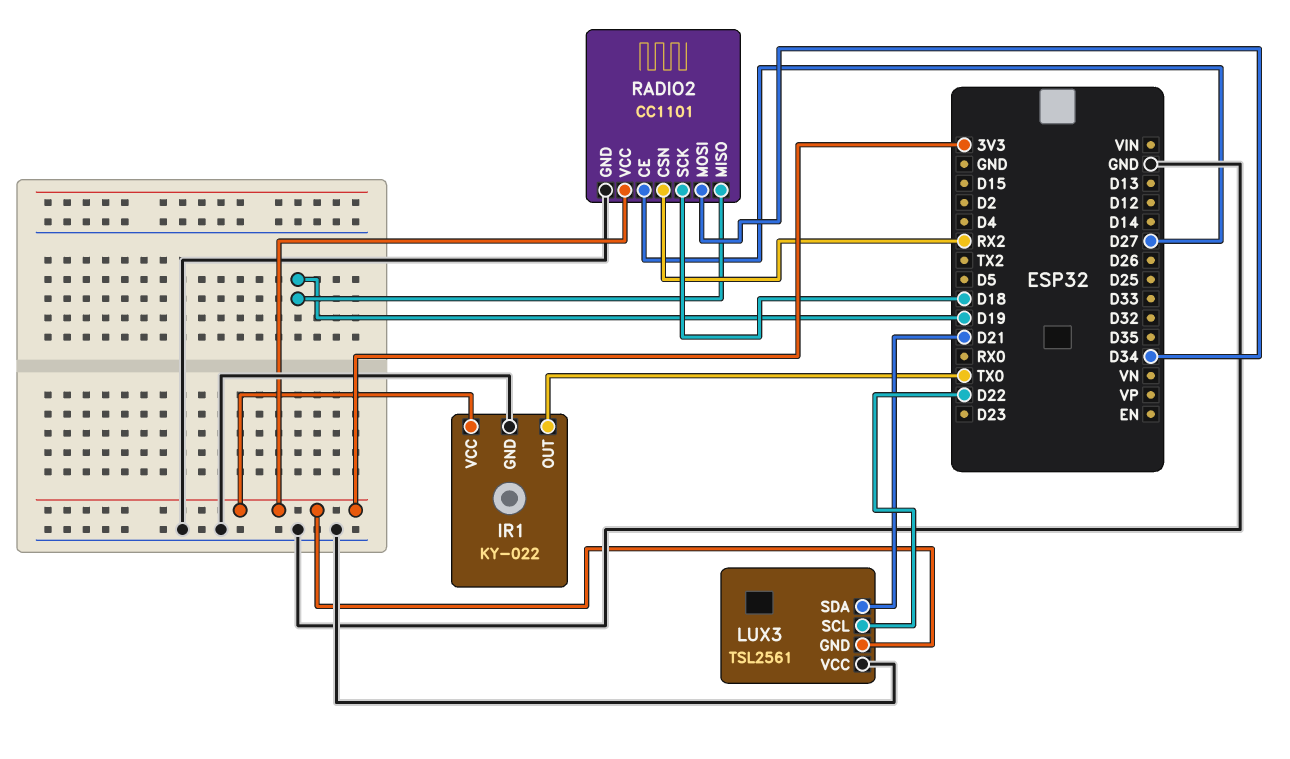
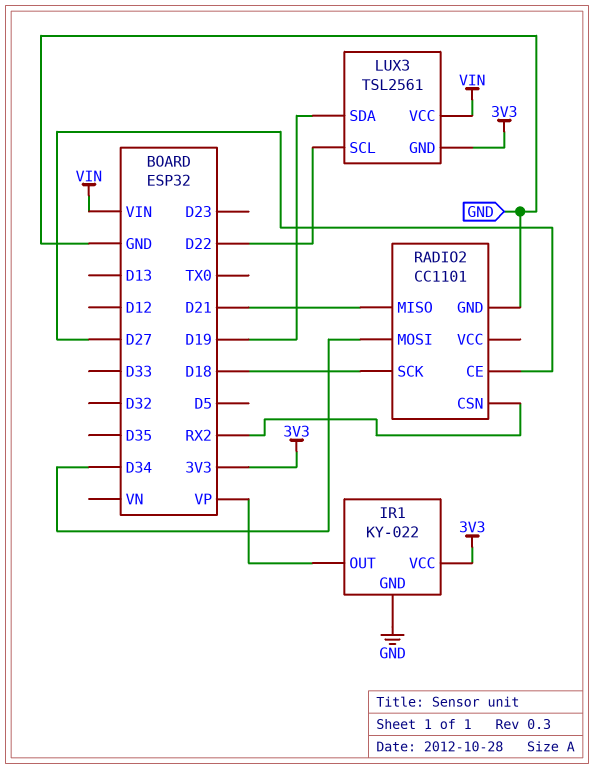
IR1 pin OUT: TX0 -> VP
LUX3 pin SDA: D21 -> D19
LUX3 pin VCC: GND -> VIN
RADIO2 pin MISO: D19 -> D21
RADIO2 pin VCC: 3V3 -> none

